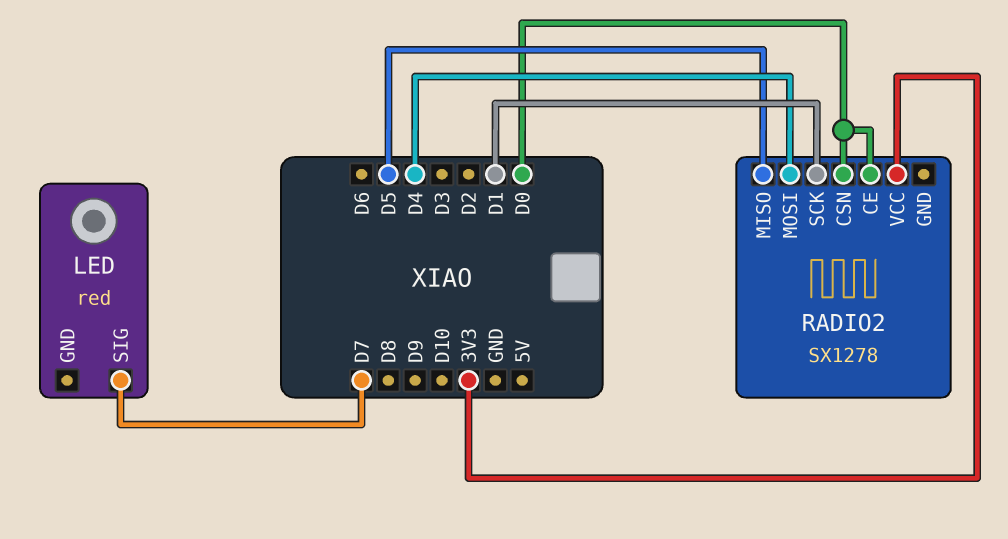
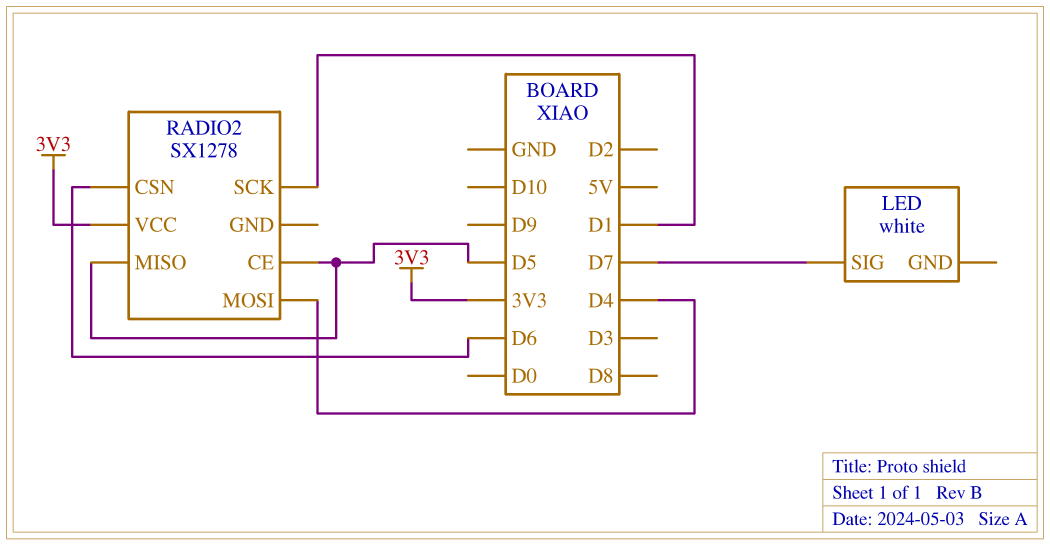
LED: red -> white
RADIO2 pin CE: D0 -> D5
RADIO2 pin CSN: D0 -> D6

